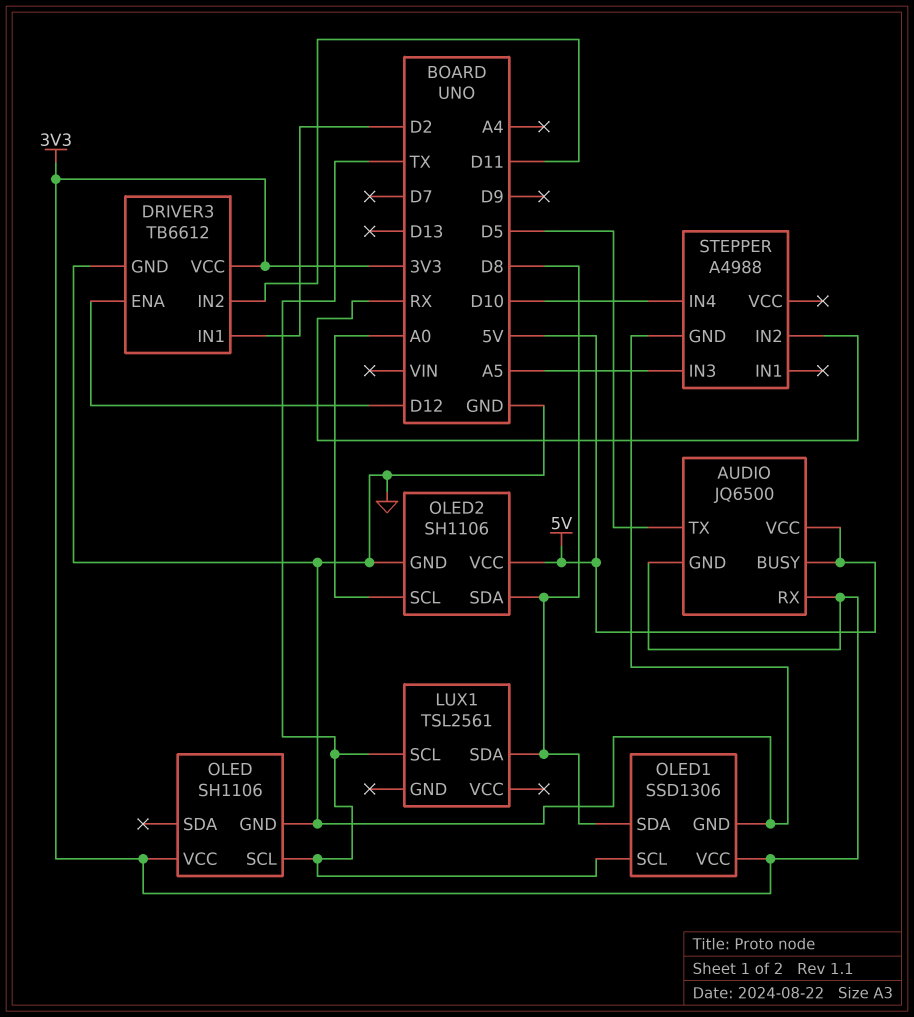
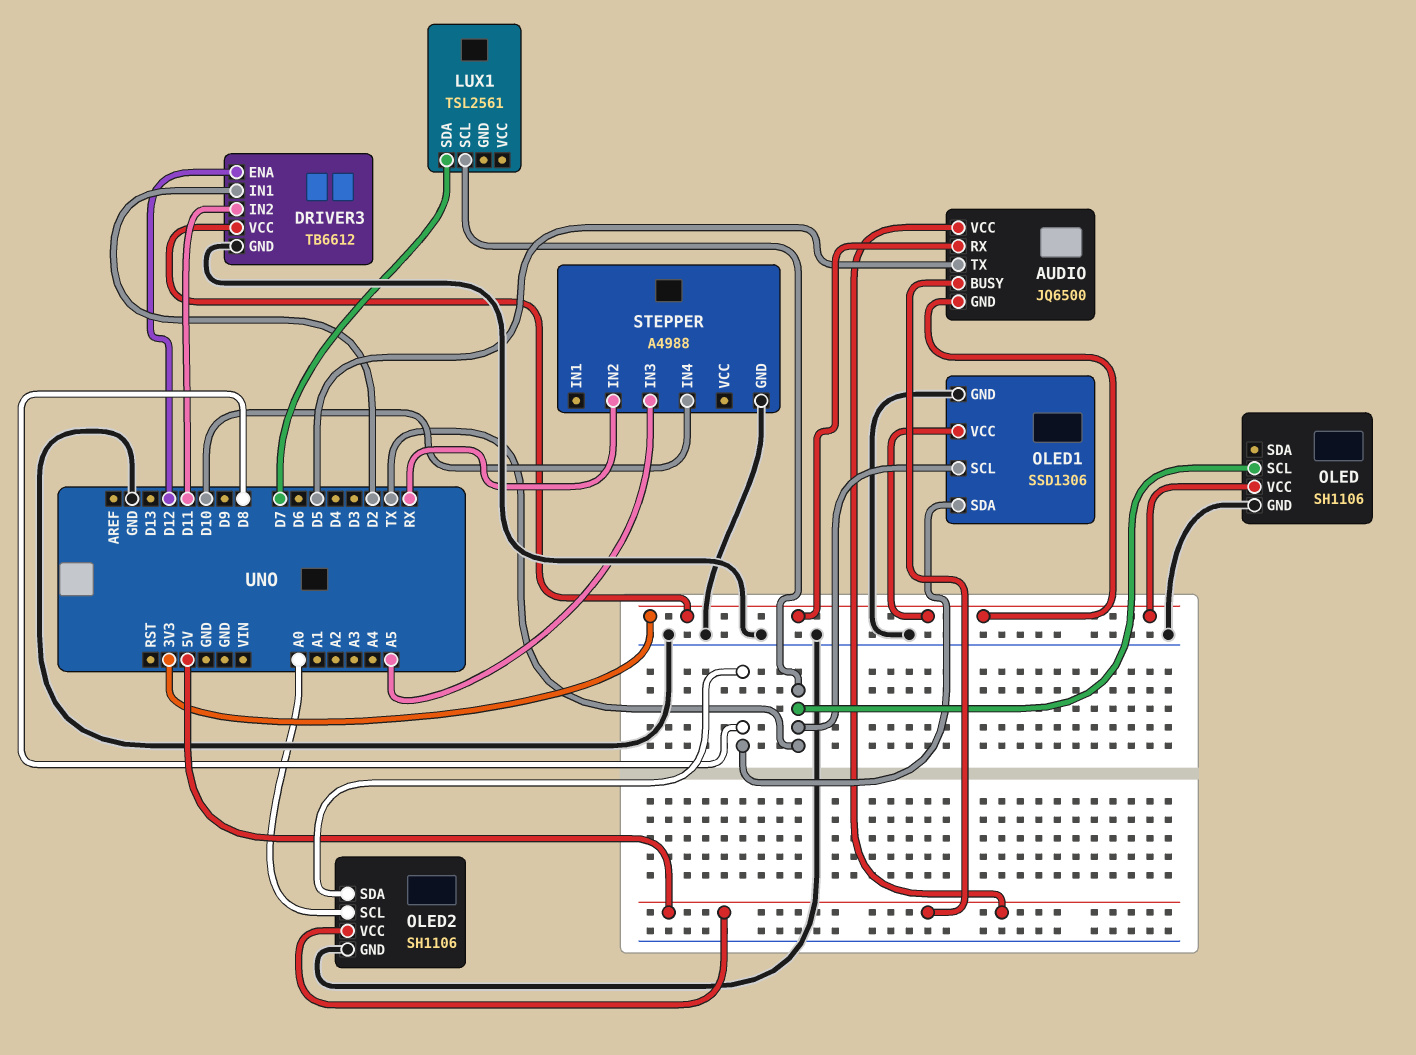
LUX1 pin SDA: D8 -> D7

